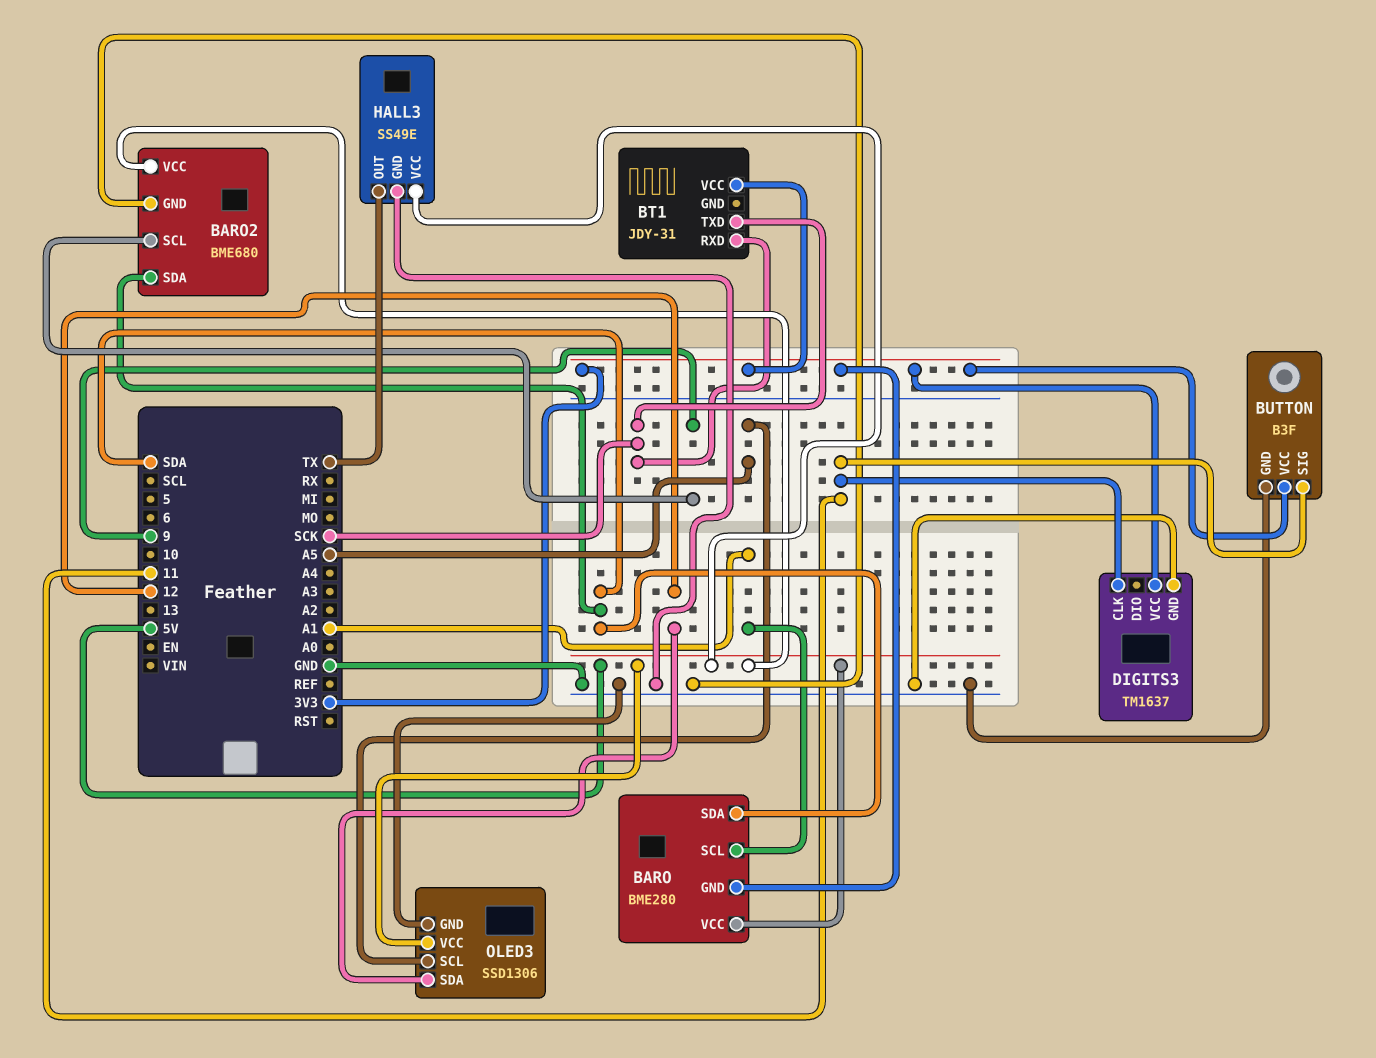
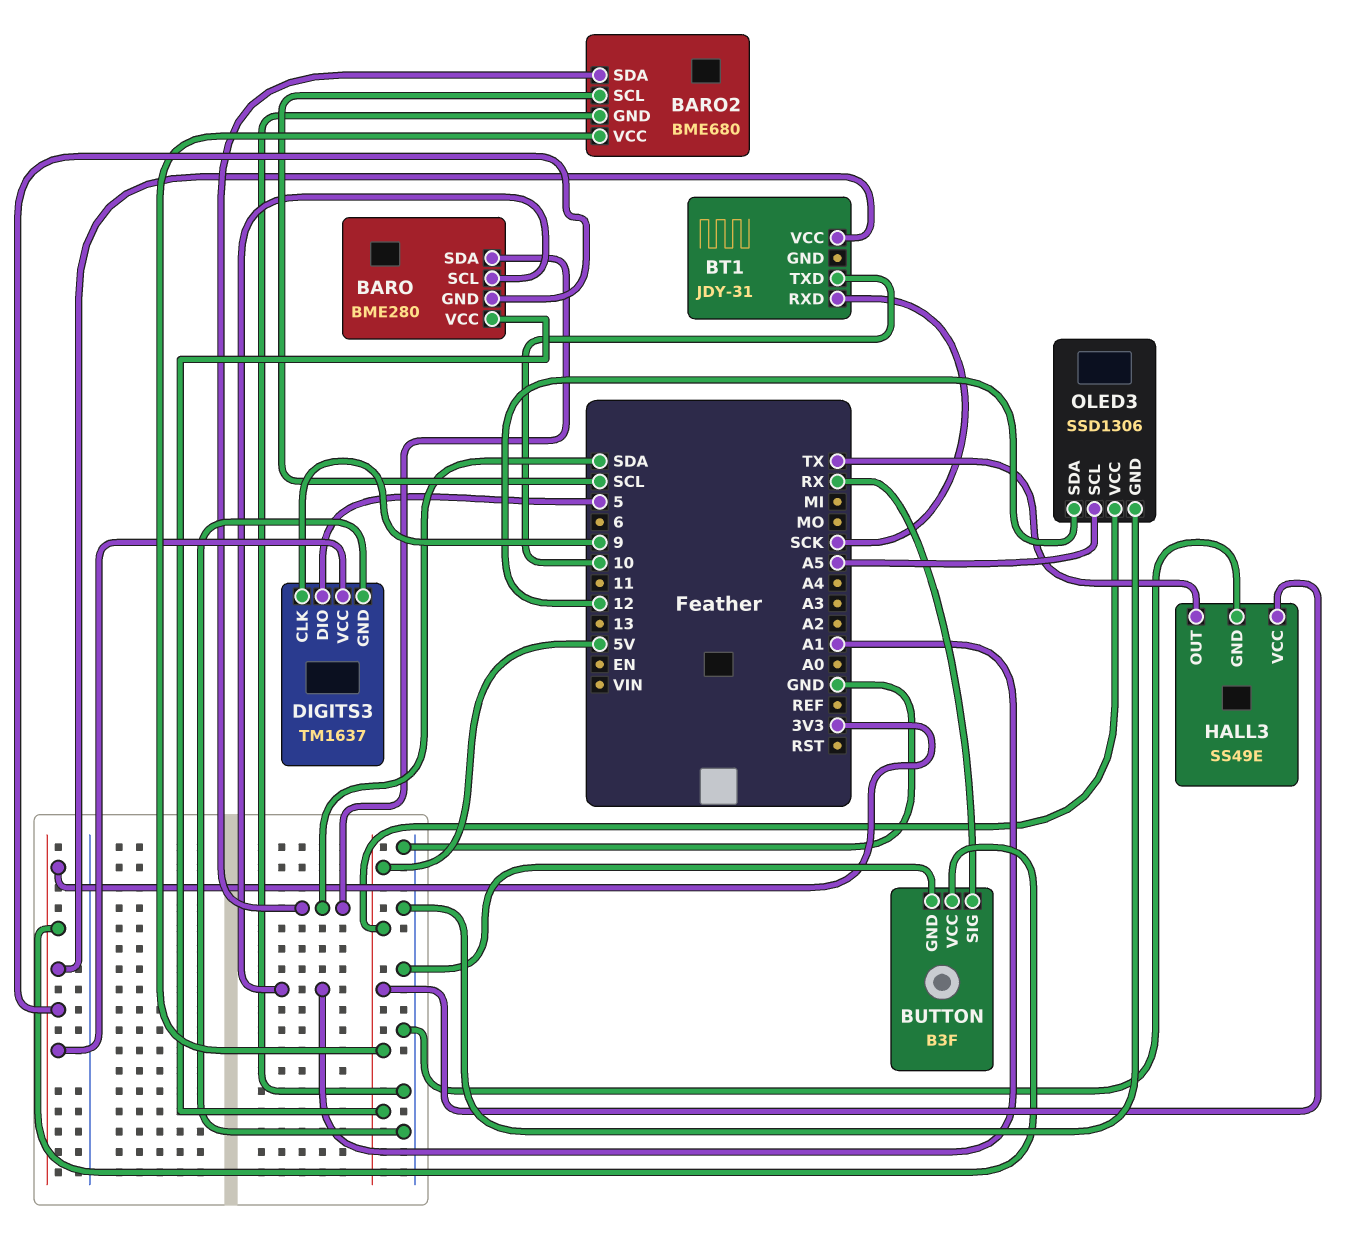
BARO2 pin SCL: 9 -> SCL
BT1 pin TXD: SCK -> 10
BUTTON pin SIG: 11 -> RX
DIGITS3 pin CLK: 11 -> 9
DIGITS3 pin DIO: none -> 5

